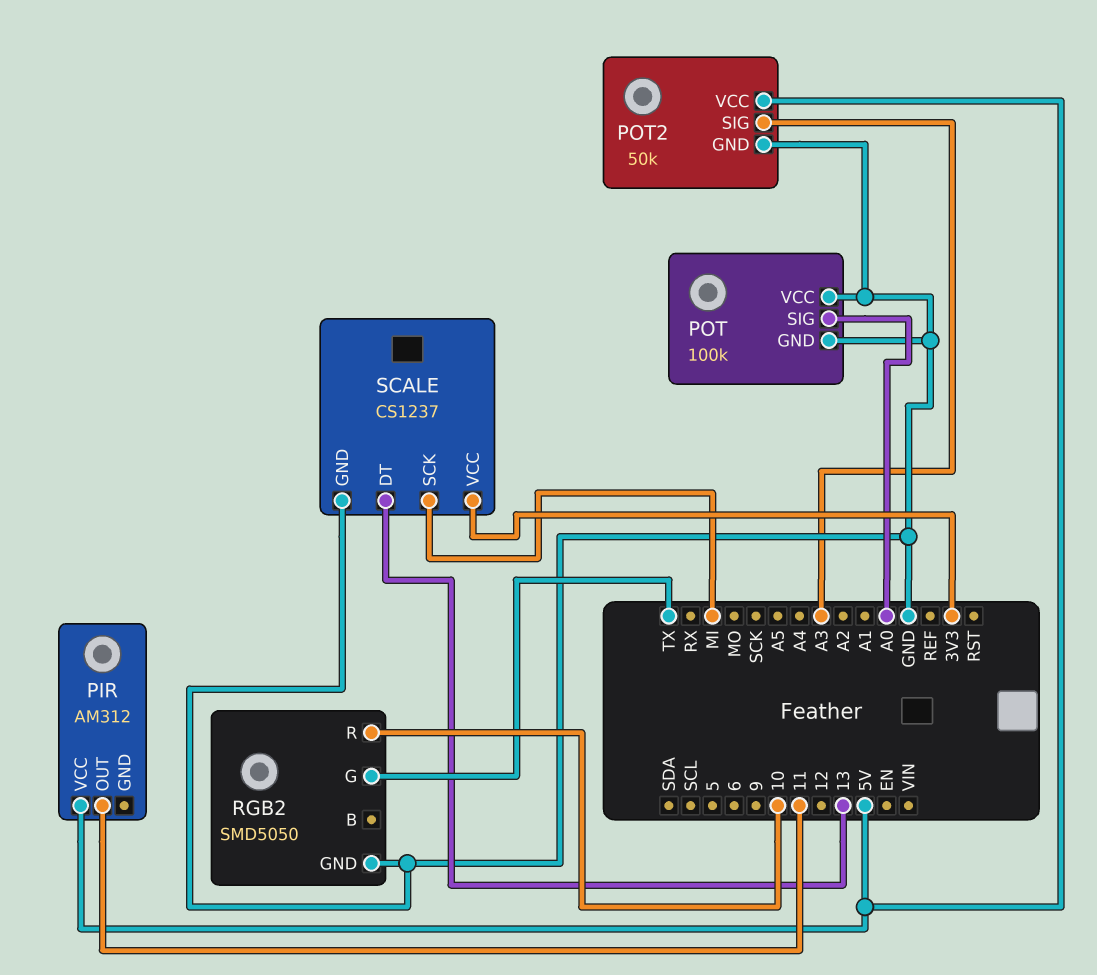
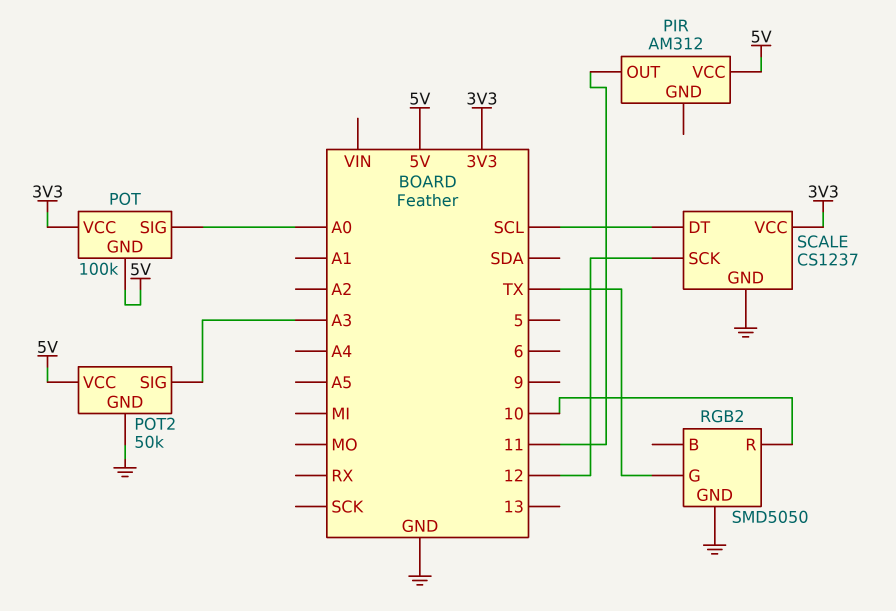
POT pin GND: GND -> 5V
POT pin VCC: GND -> 3V3
SCALE pin DT: 13 -> SCL
SCALE pin SCK: MI -> 12

